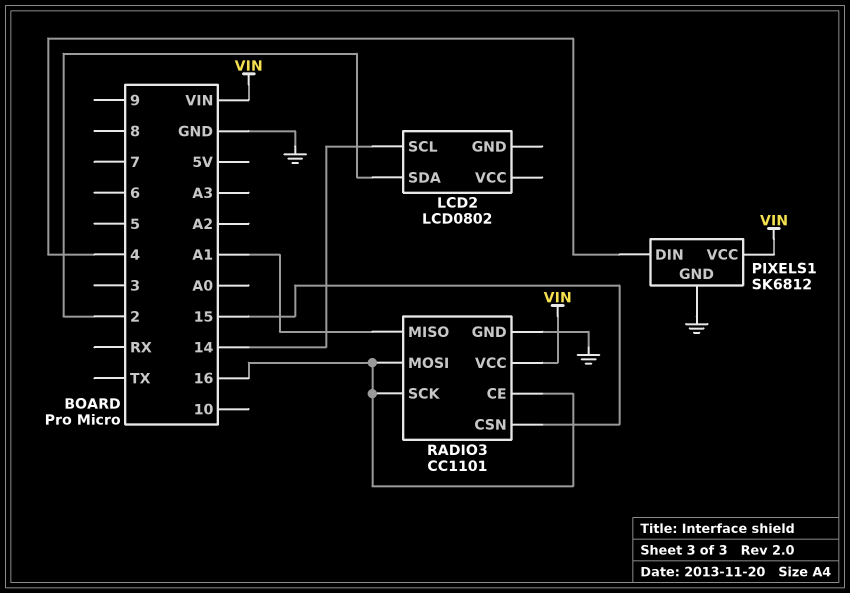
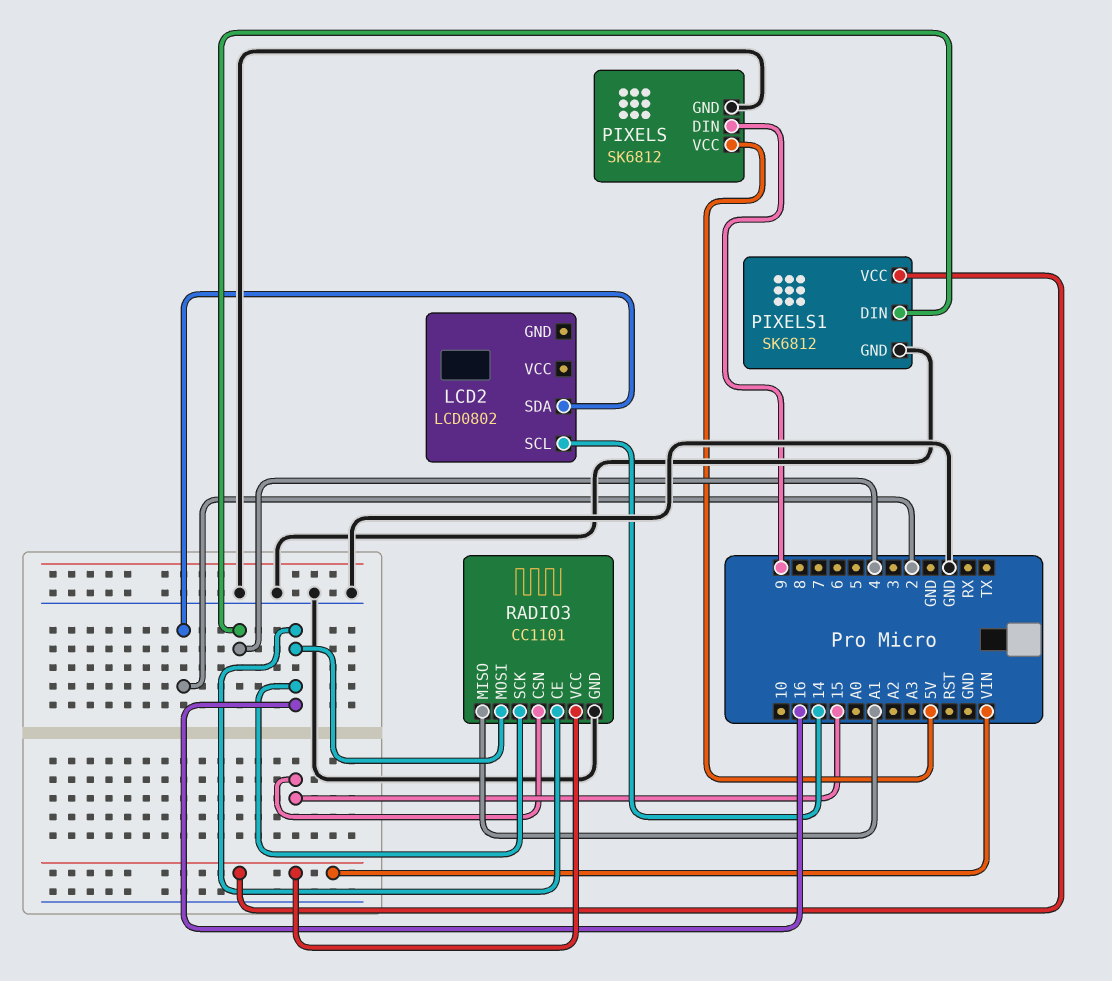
PIXELS: none -> SK6812
PIXELS pin DIN: none -> 9
PIXELS pin GND: none -> GND
PIXELS pin VCC: none -> 5V

